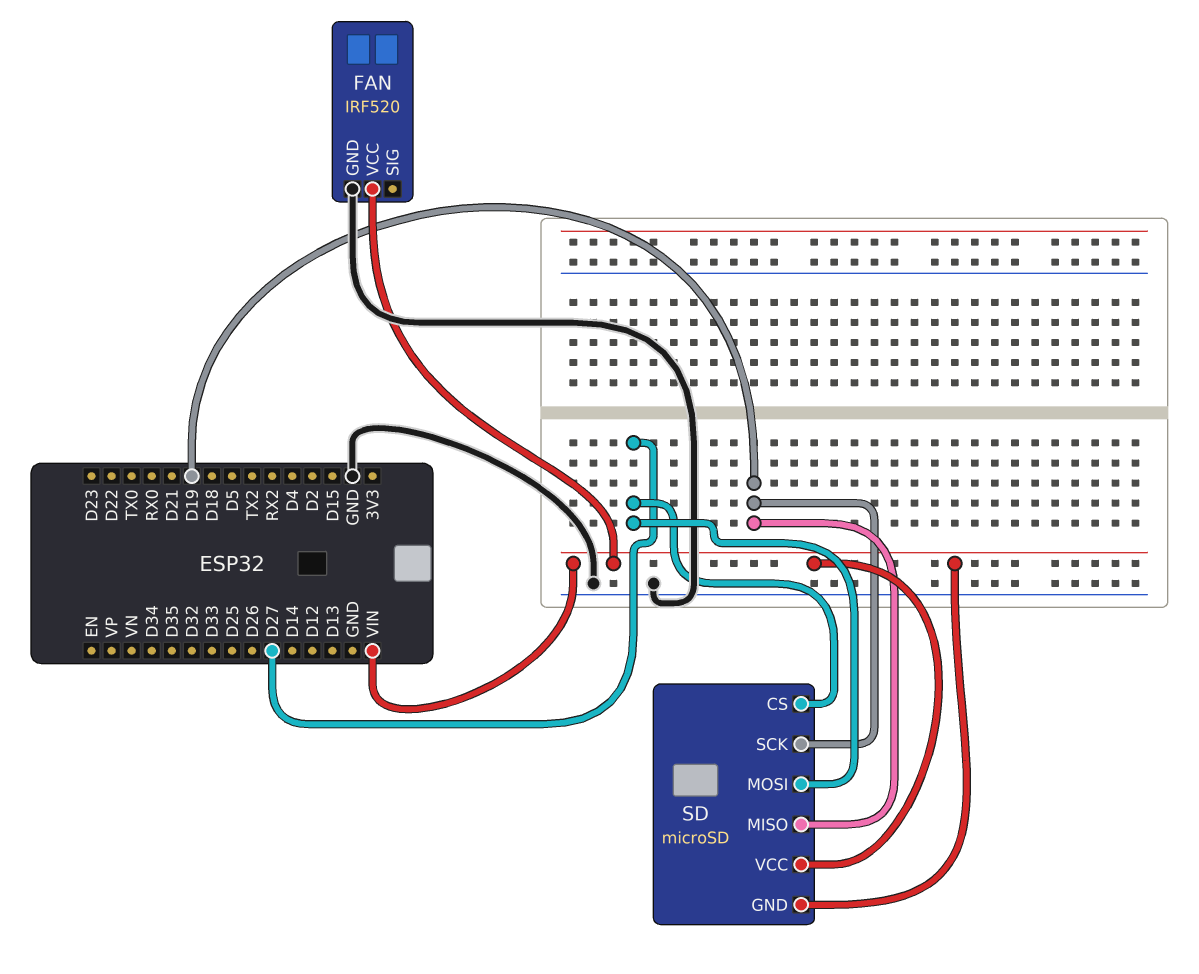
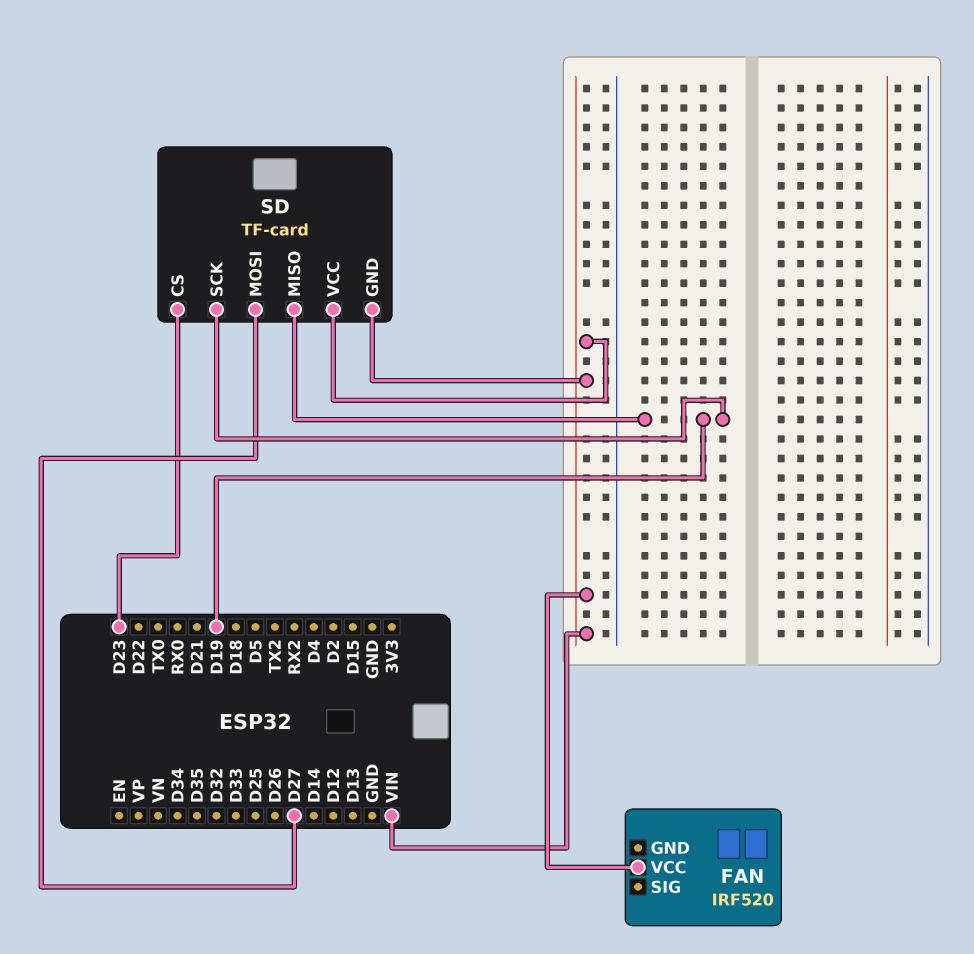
FAN pin GND: GND -> none
SD: microSD -> TF-card
SD pin CS: D27 -> D23

